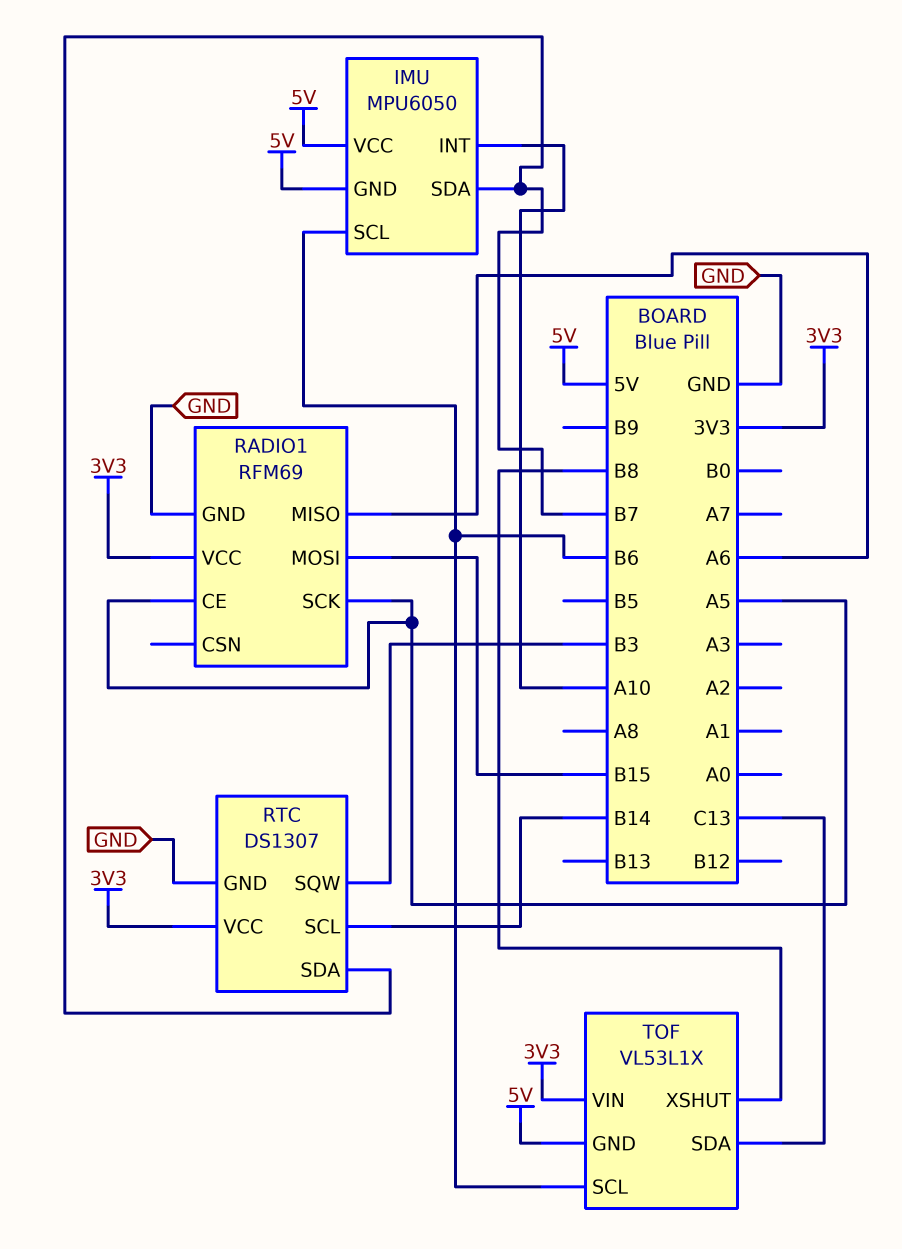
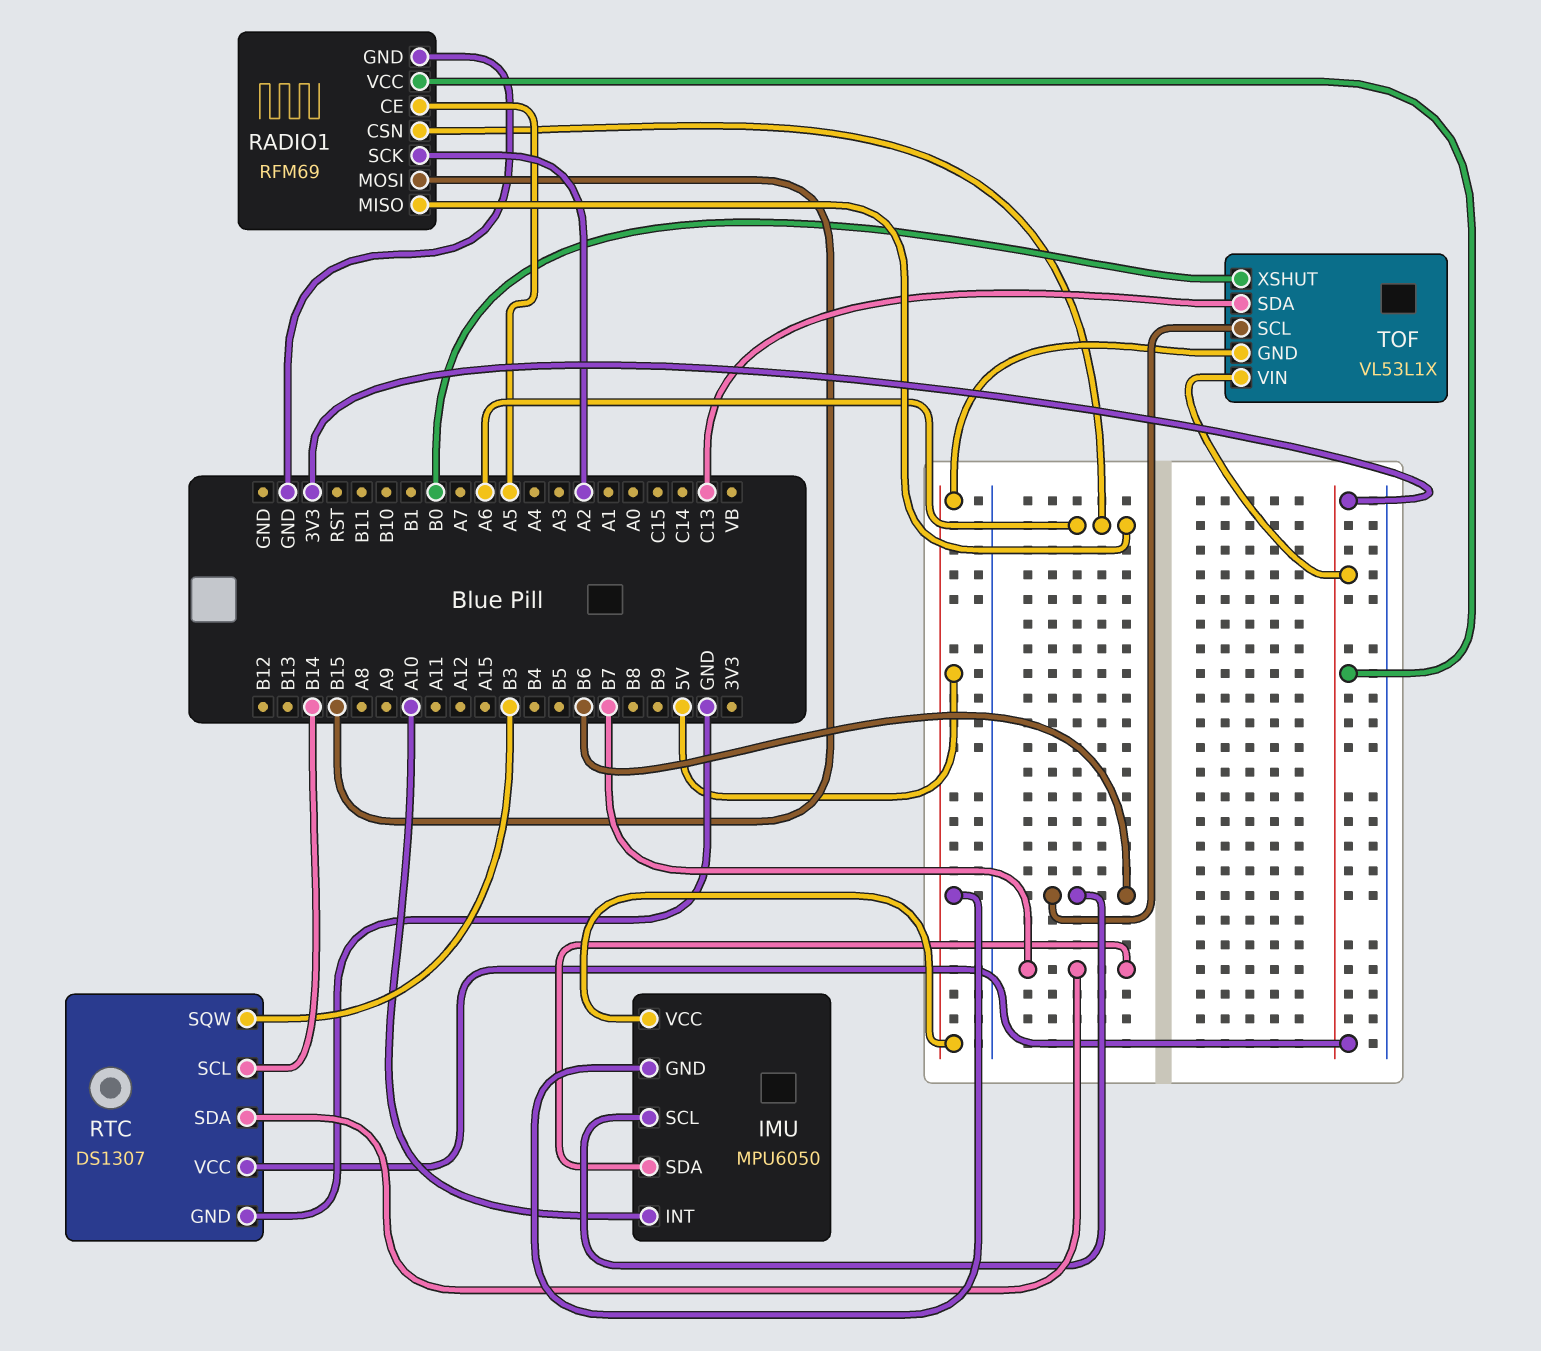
RADIO1 pin CSN: none -> A6
RADIO1 pin SCK: A5 -> A2
TOF pin XSHUT: B8 -> B0

